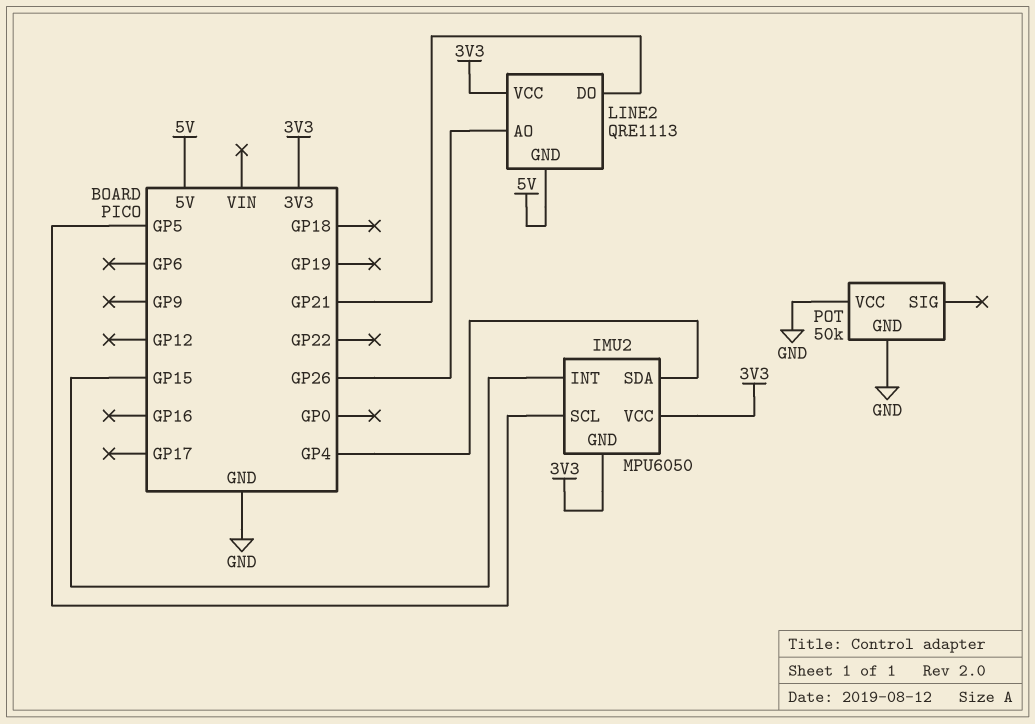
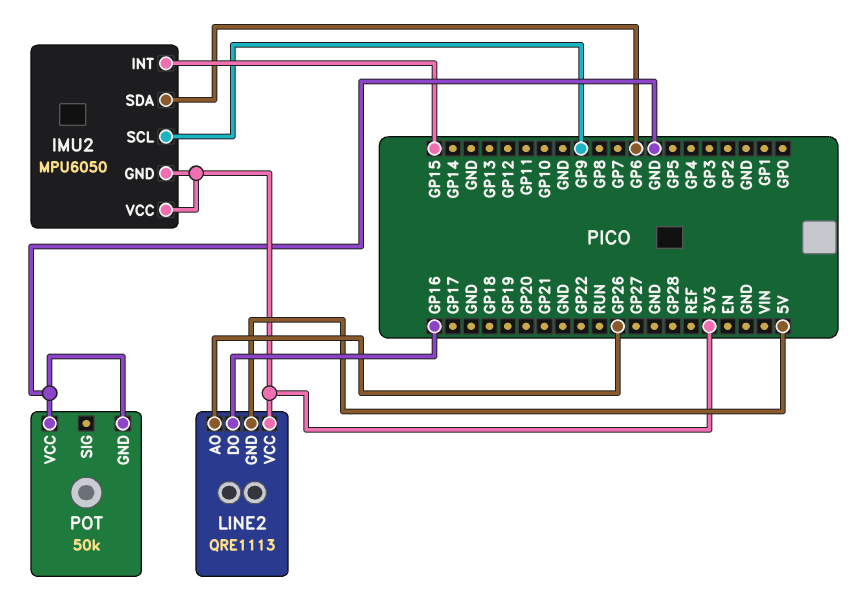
IMU2 pin SCL: GP5 -> GP9
IMU2 pin SDA: GP4 -> GP6
LINE2 pin DO: GP21 -> GP16

